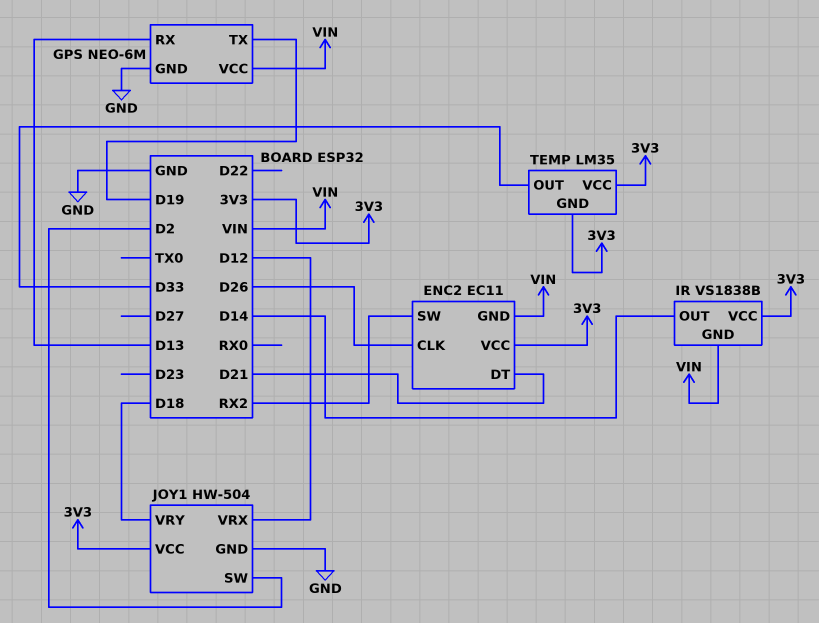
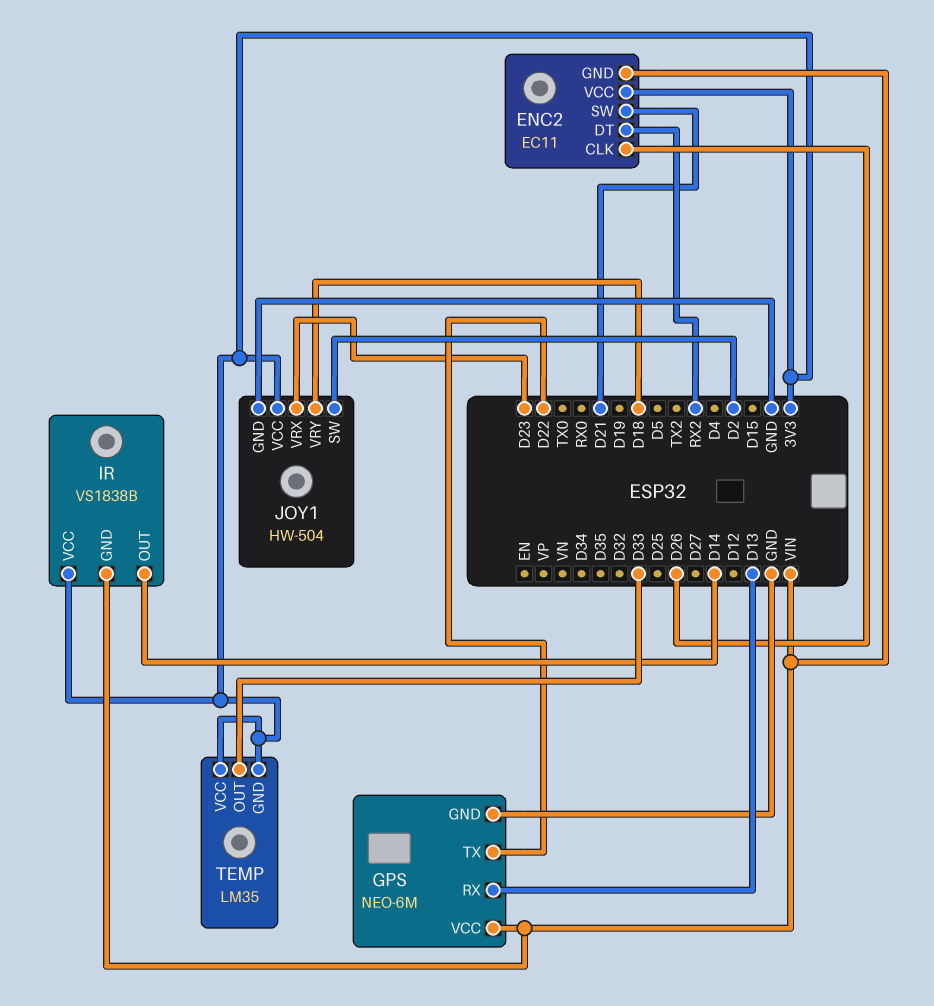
ENC2 pin DT: D21 -> RX2
ENC2 pin SW: RX2 -> D21
GPS pin TX: D19 -> D22
JOY1 pin VRX: D12 -> D23

